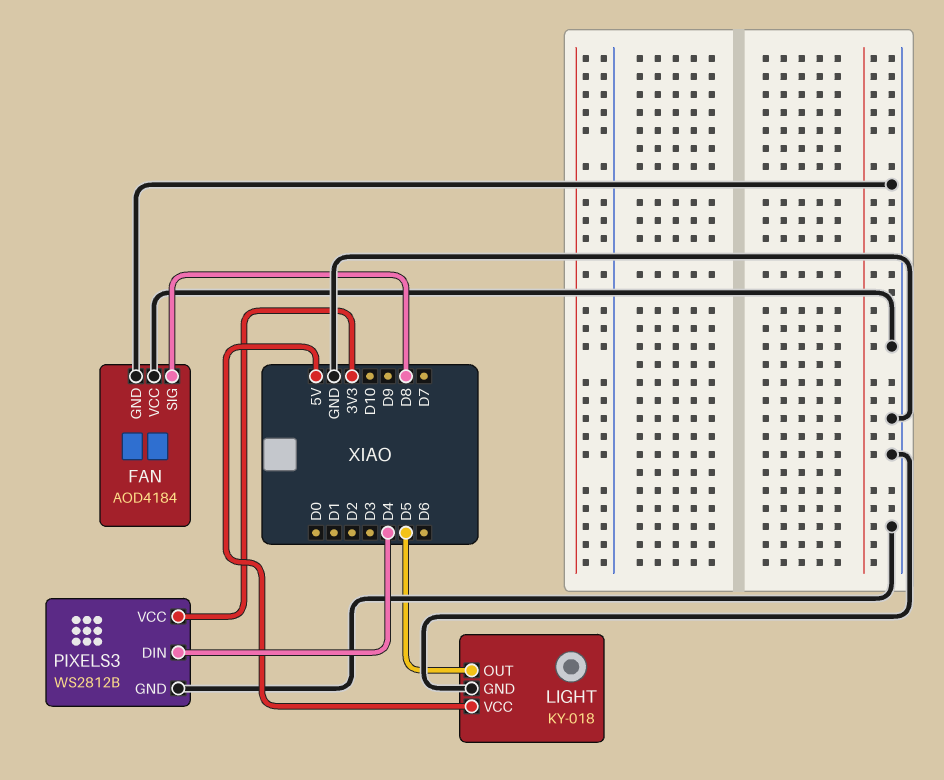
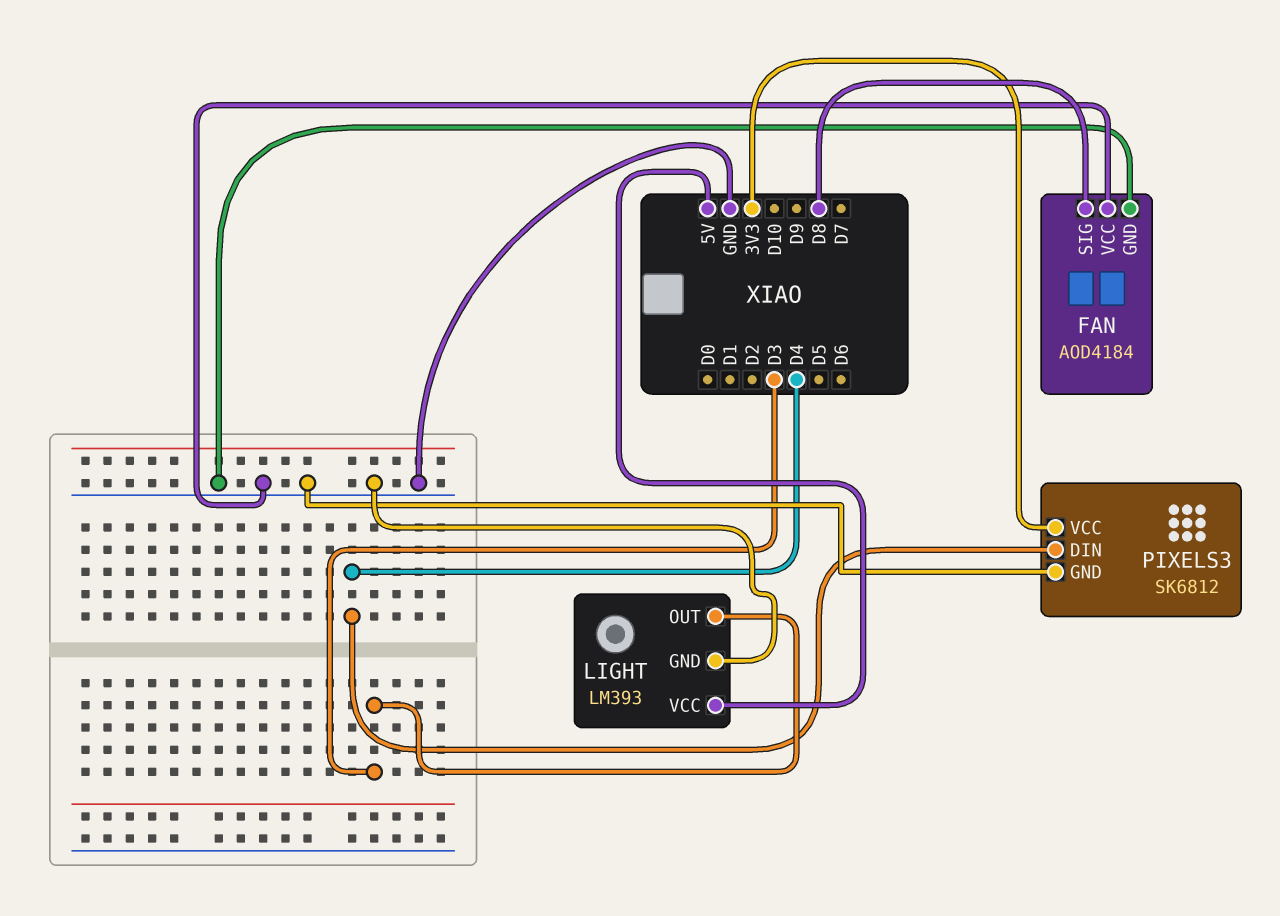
LIGHT: KY-018 -> LM393
LIGHT pin OUT: D5 -> D3
PIXELS3: WS2812B -> SK6812

